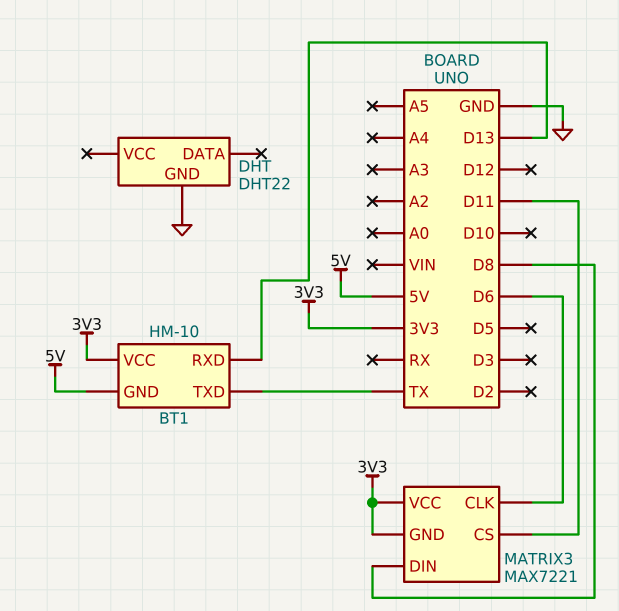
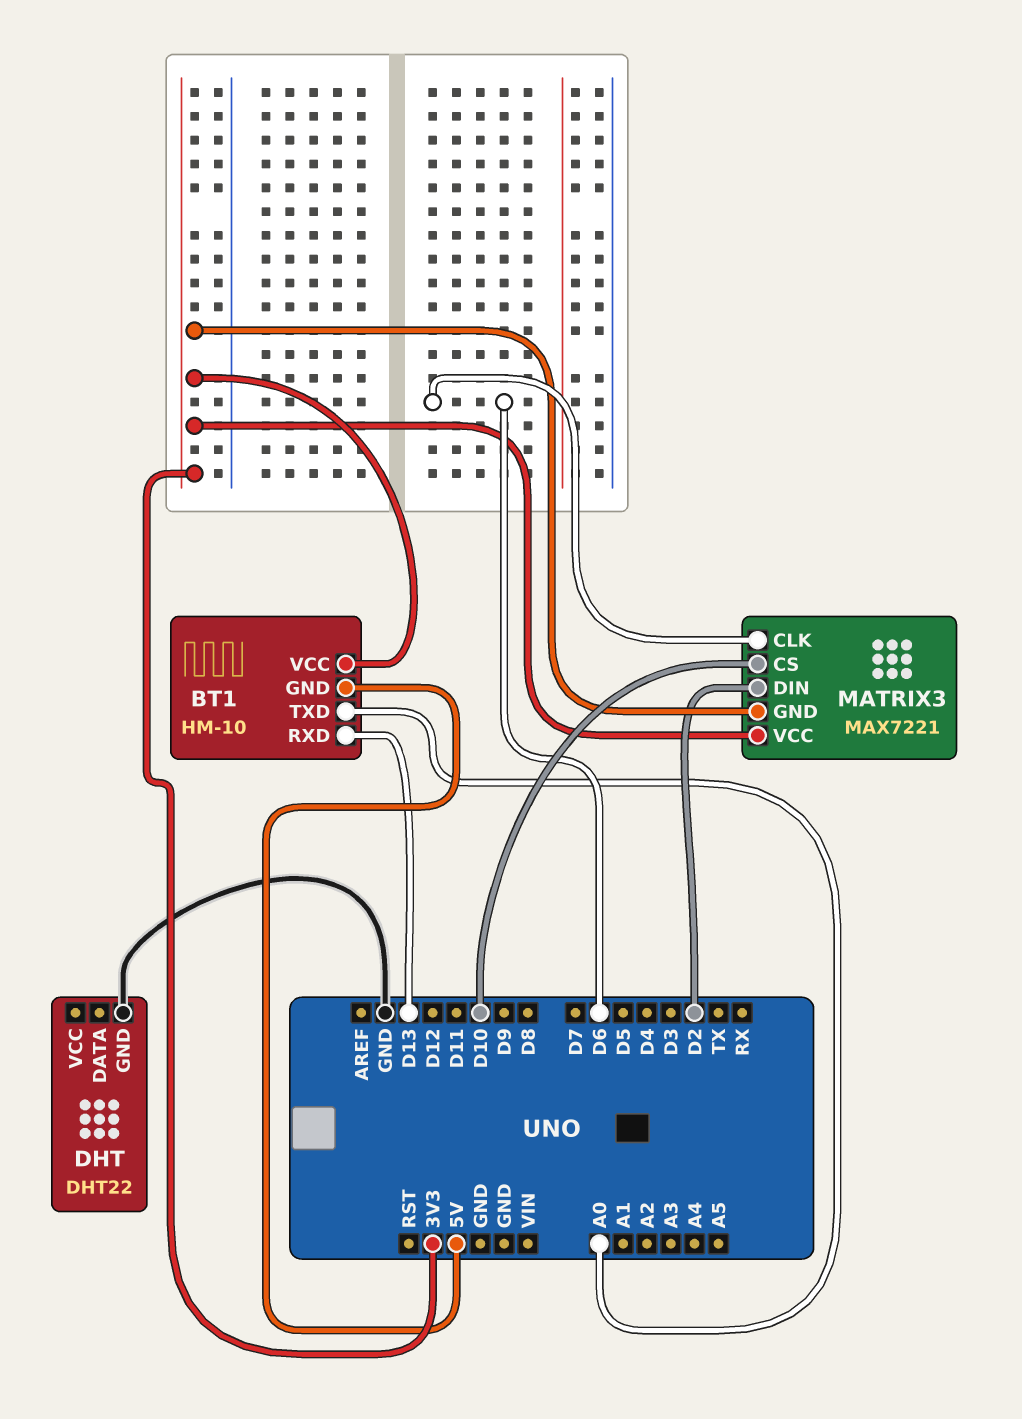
BT1 pin TXD: TX -> A0
MATRIX3 pin CS: D11 -> D10
MATRIX3 pin DIN: D8 -> D2

